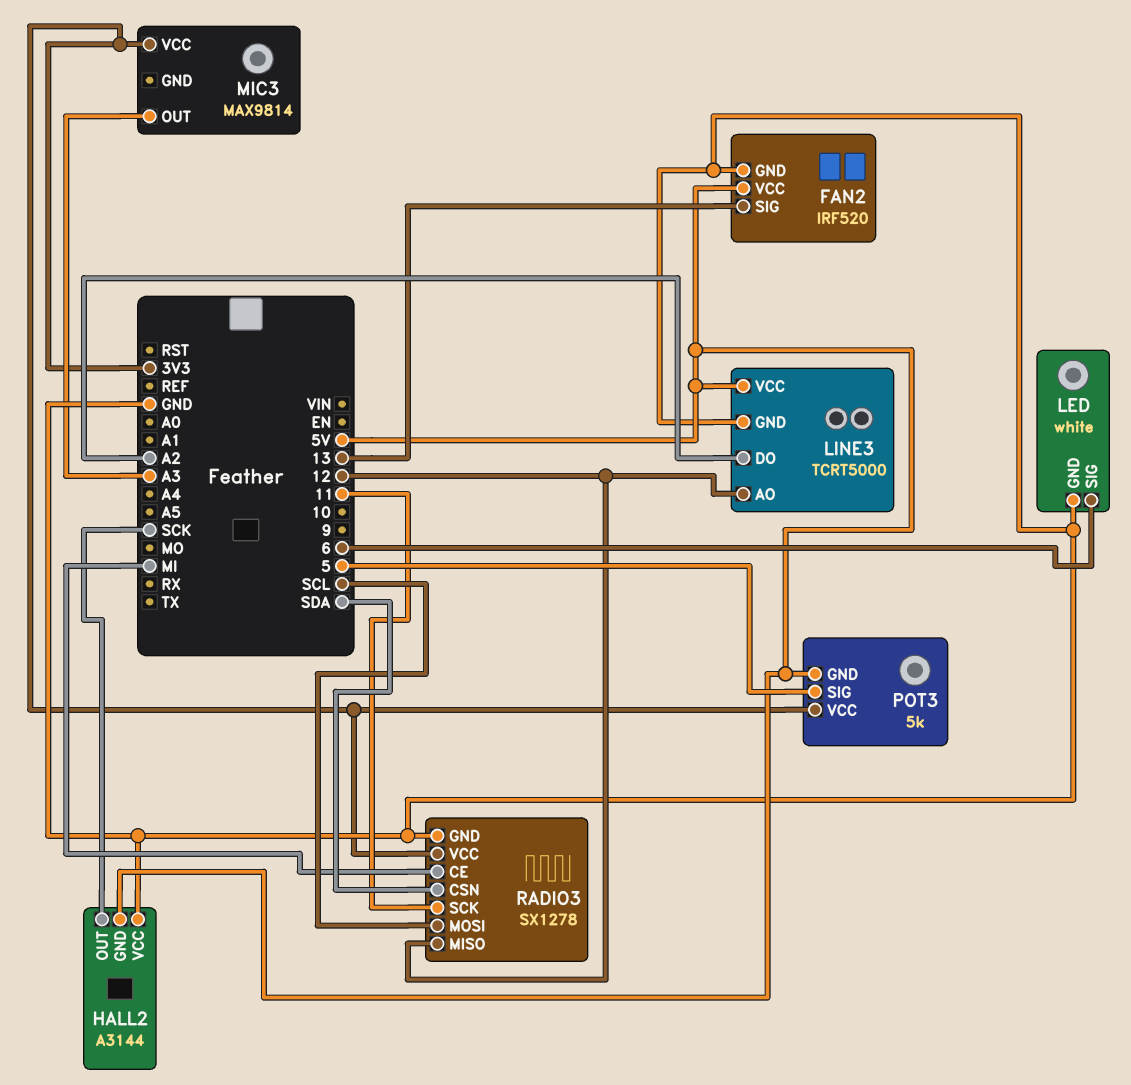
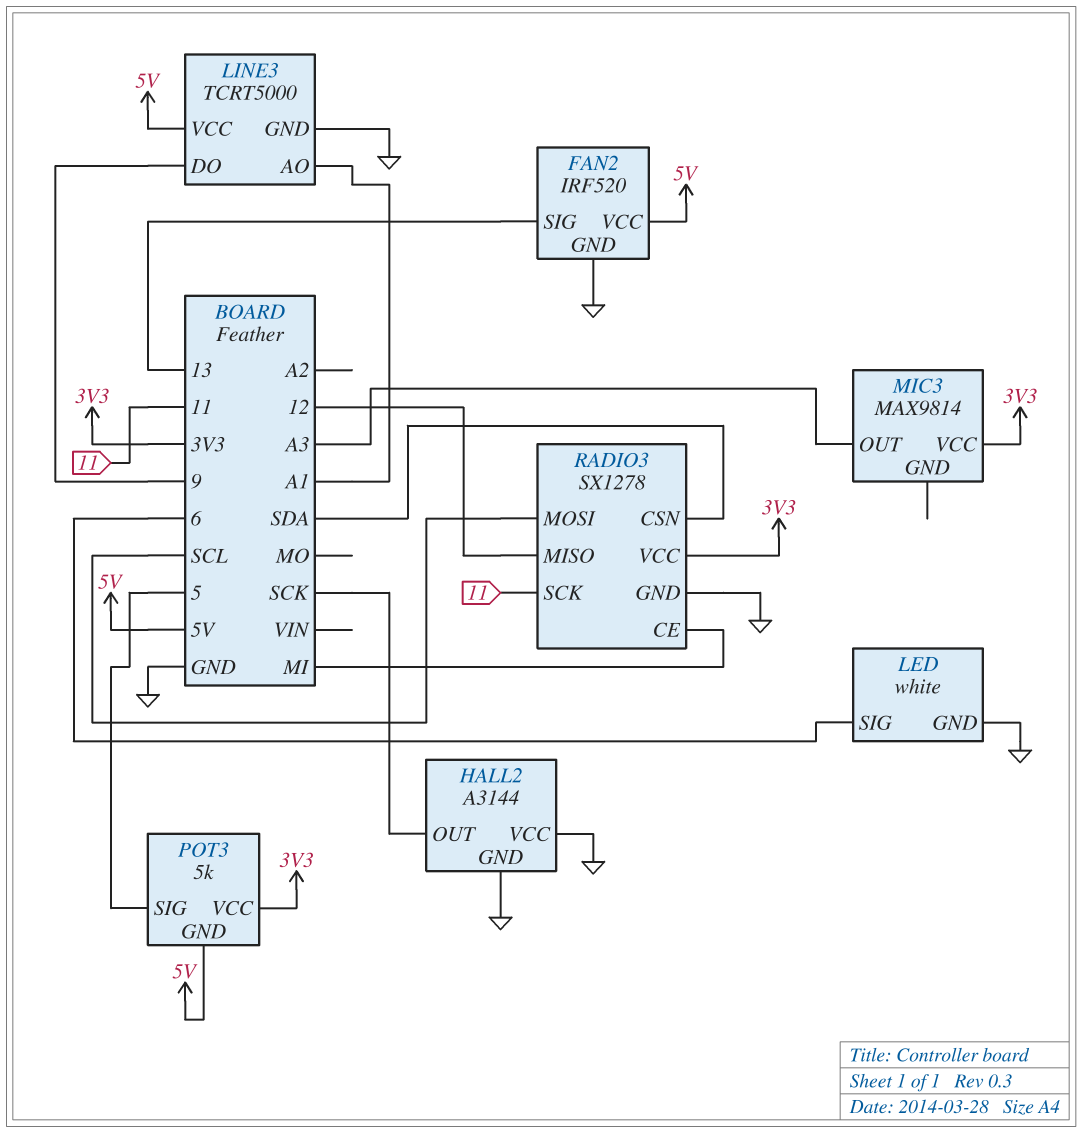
HALL2 pin GND: 5V -> GND
LINE3 pin AO: 12 -> A1
LINE3 pin DO: A2 -> 9

